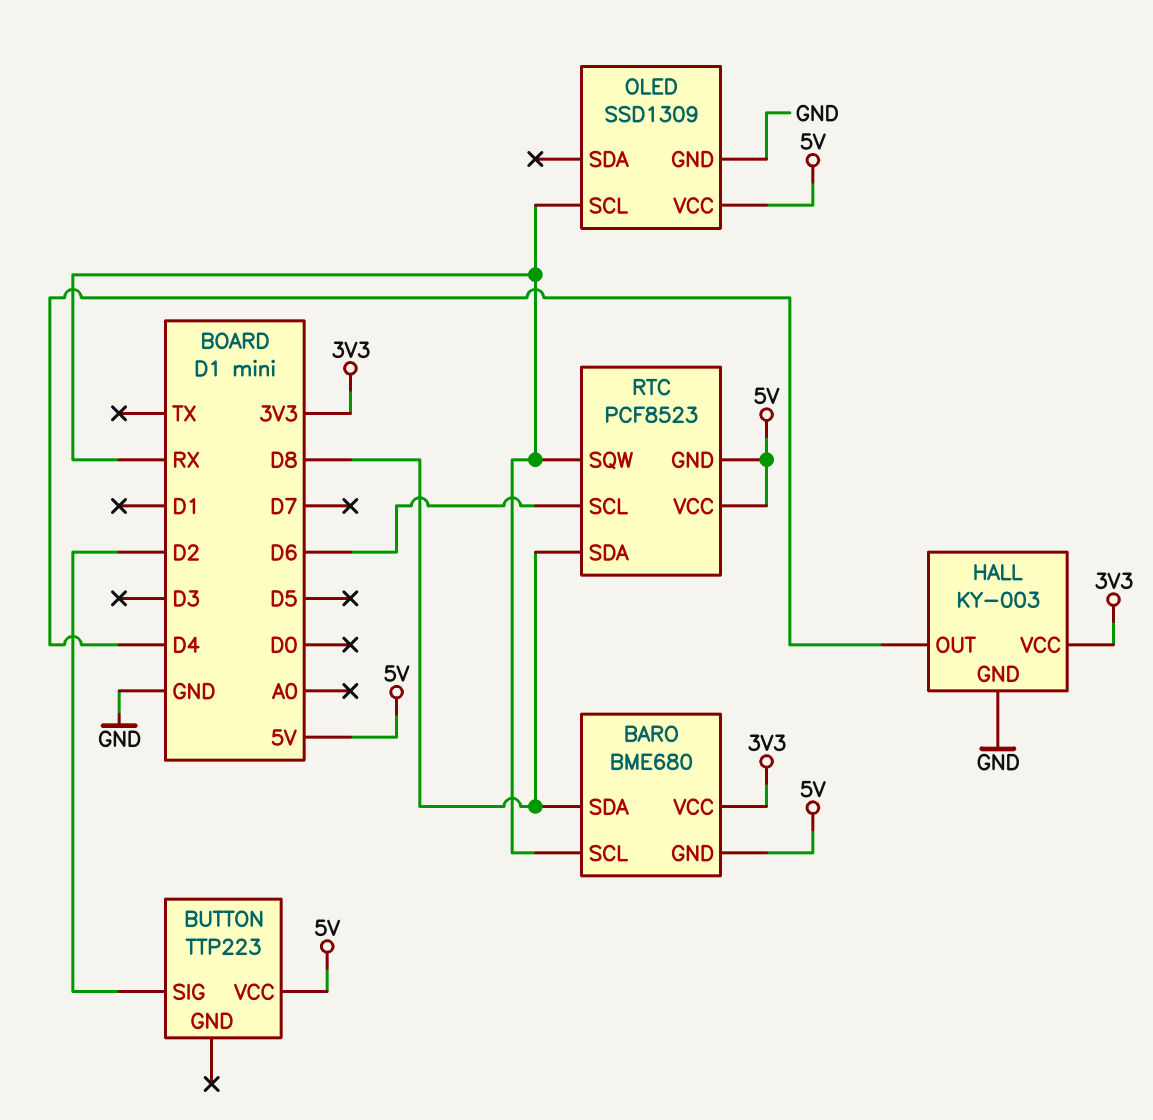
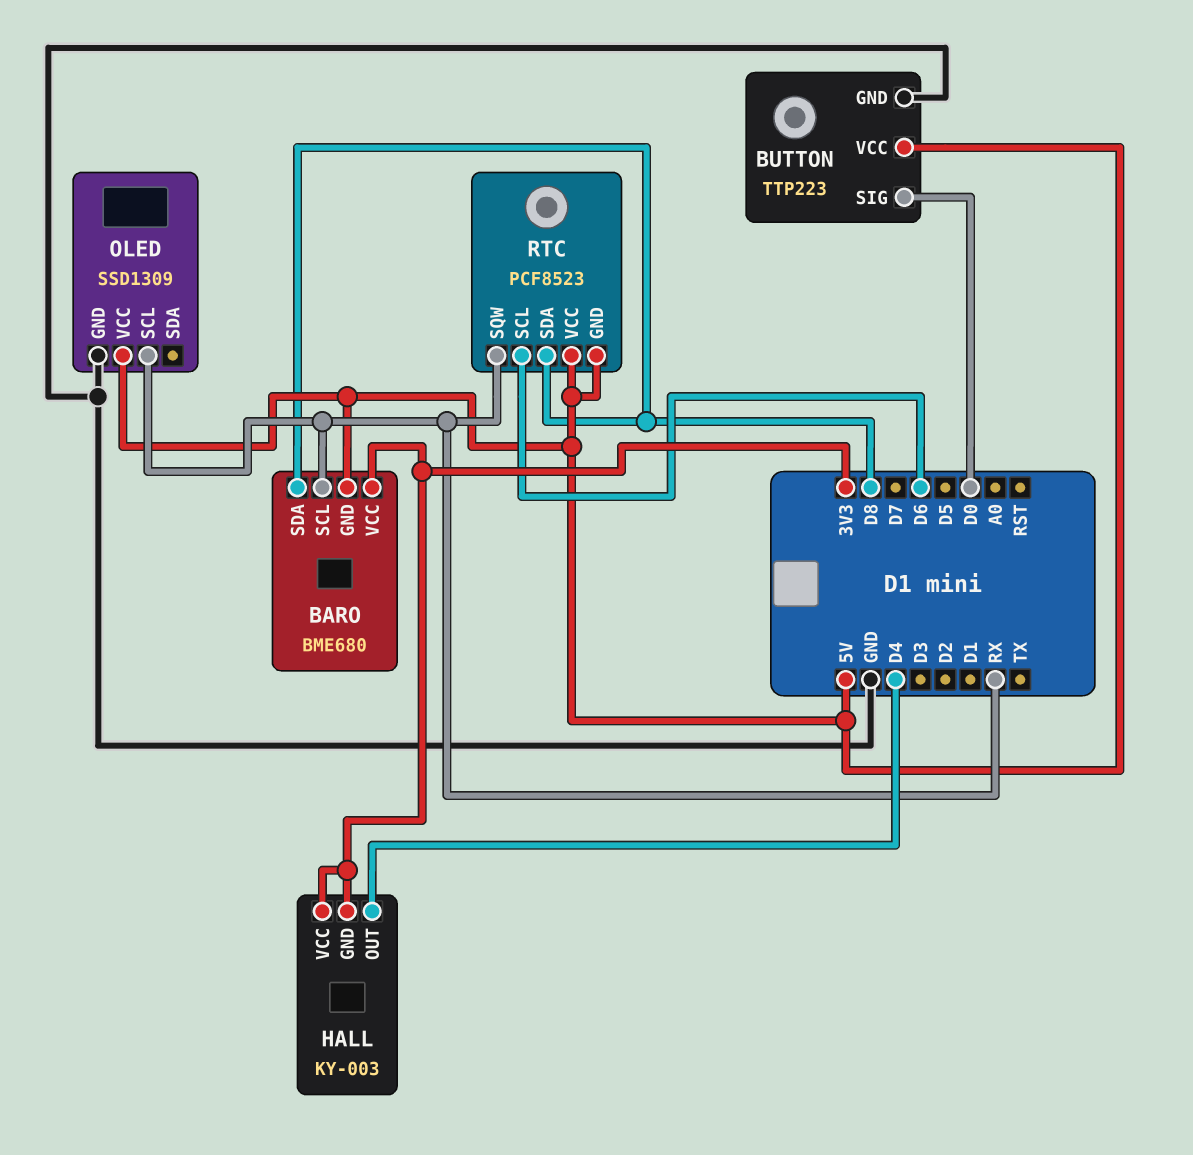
BUTTON pin GND: none -> GND
BUTTON pin SIG: D2 -> D0
HALL pin GND: GND -> 3V3

